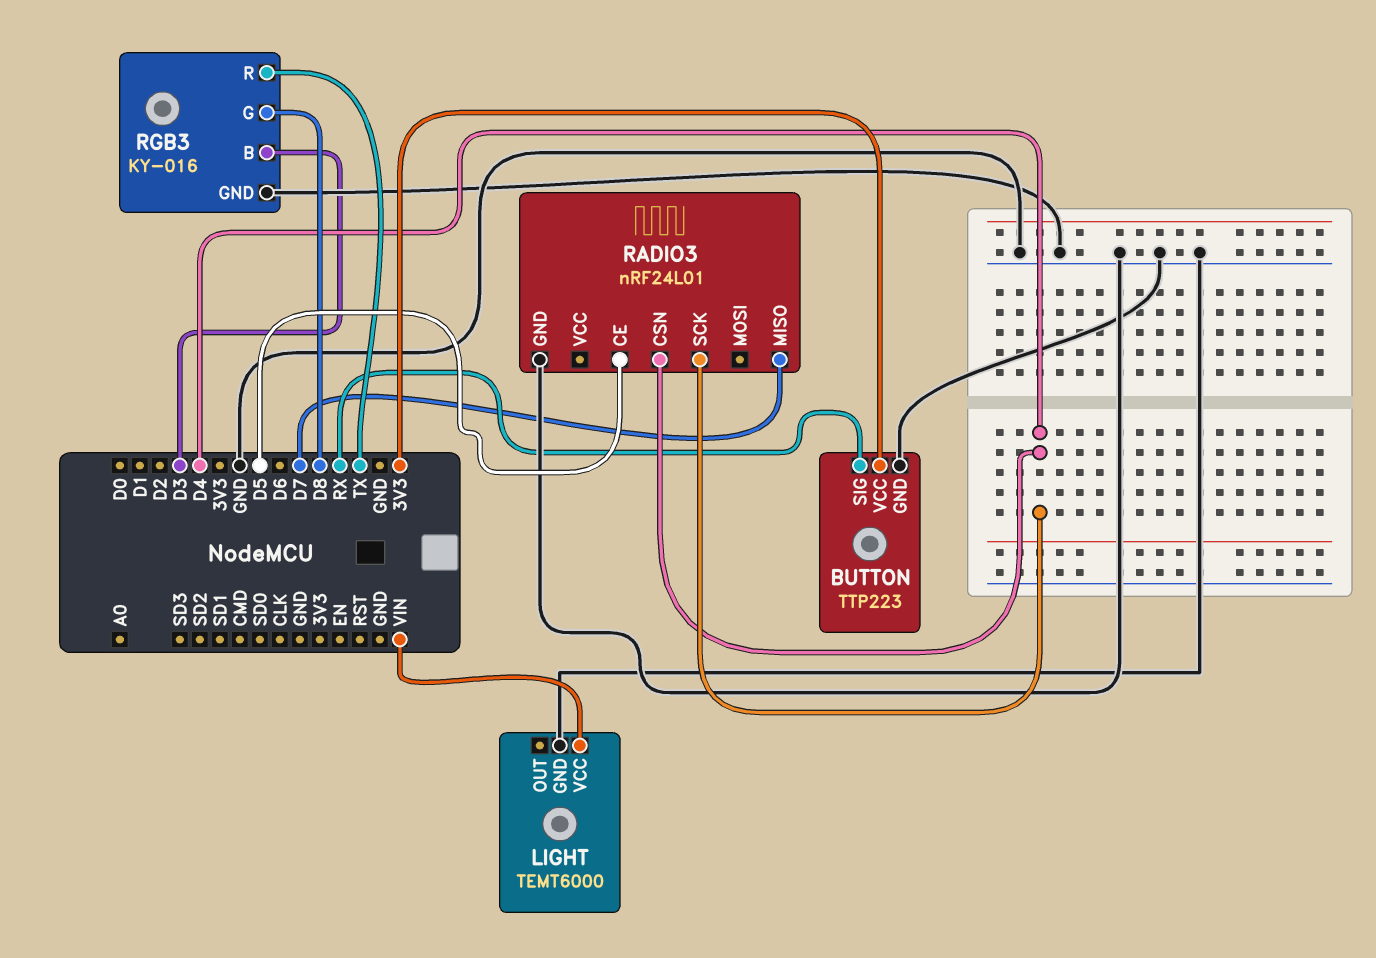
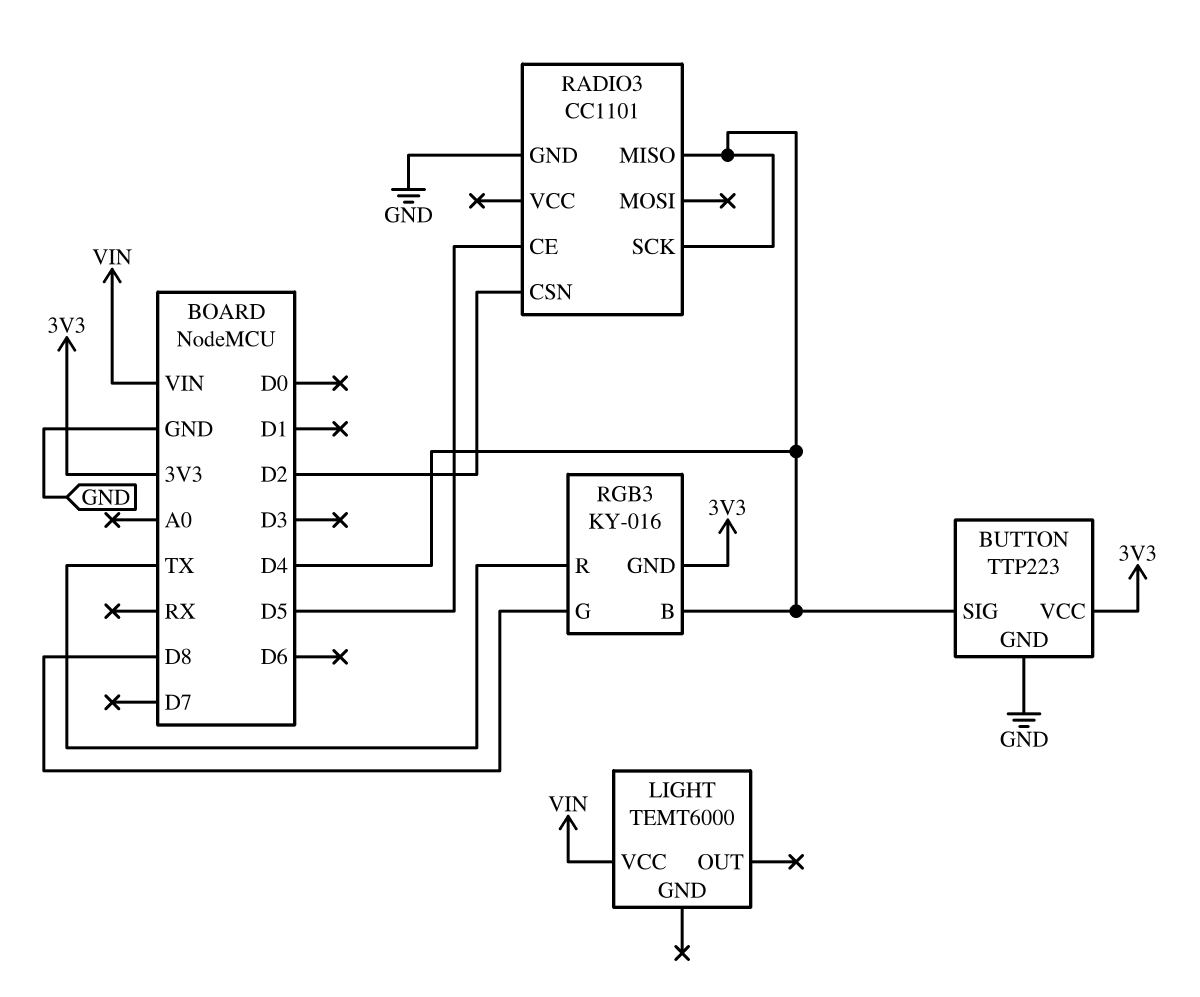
BUTTON pin SIG: RX -> D4
LIGHT pin GND: GND -> none
RADIO3: nRF24L01 -> CC1101
RADIO3 pin CSN: D4 -> D2
RADIO3 pin MISO: D7 -> D4
RGB3 pin B: D3 -> D4
RGB3 pin GND: GND -> 3V3

